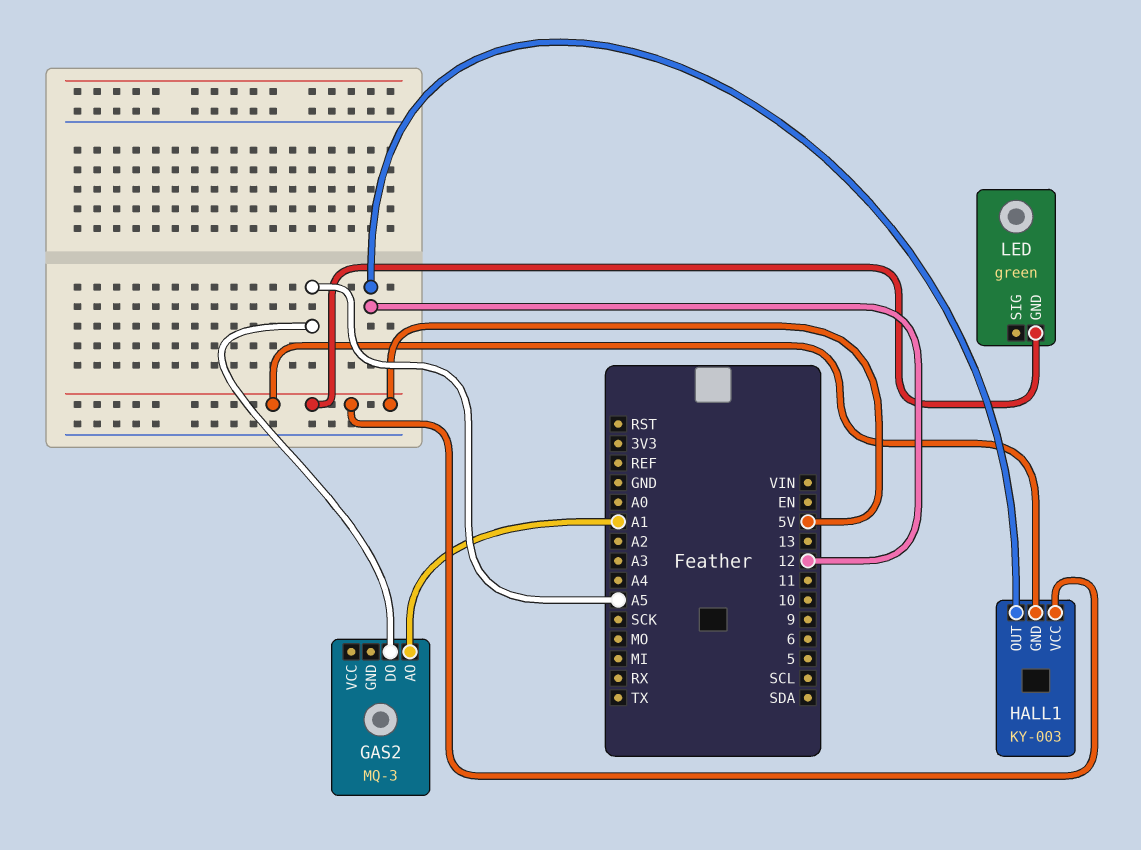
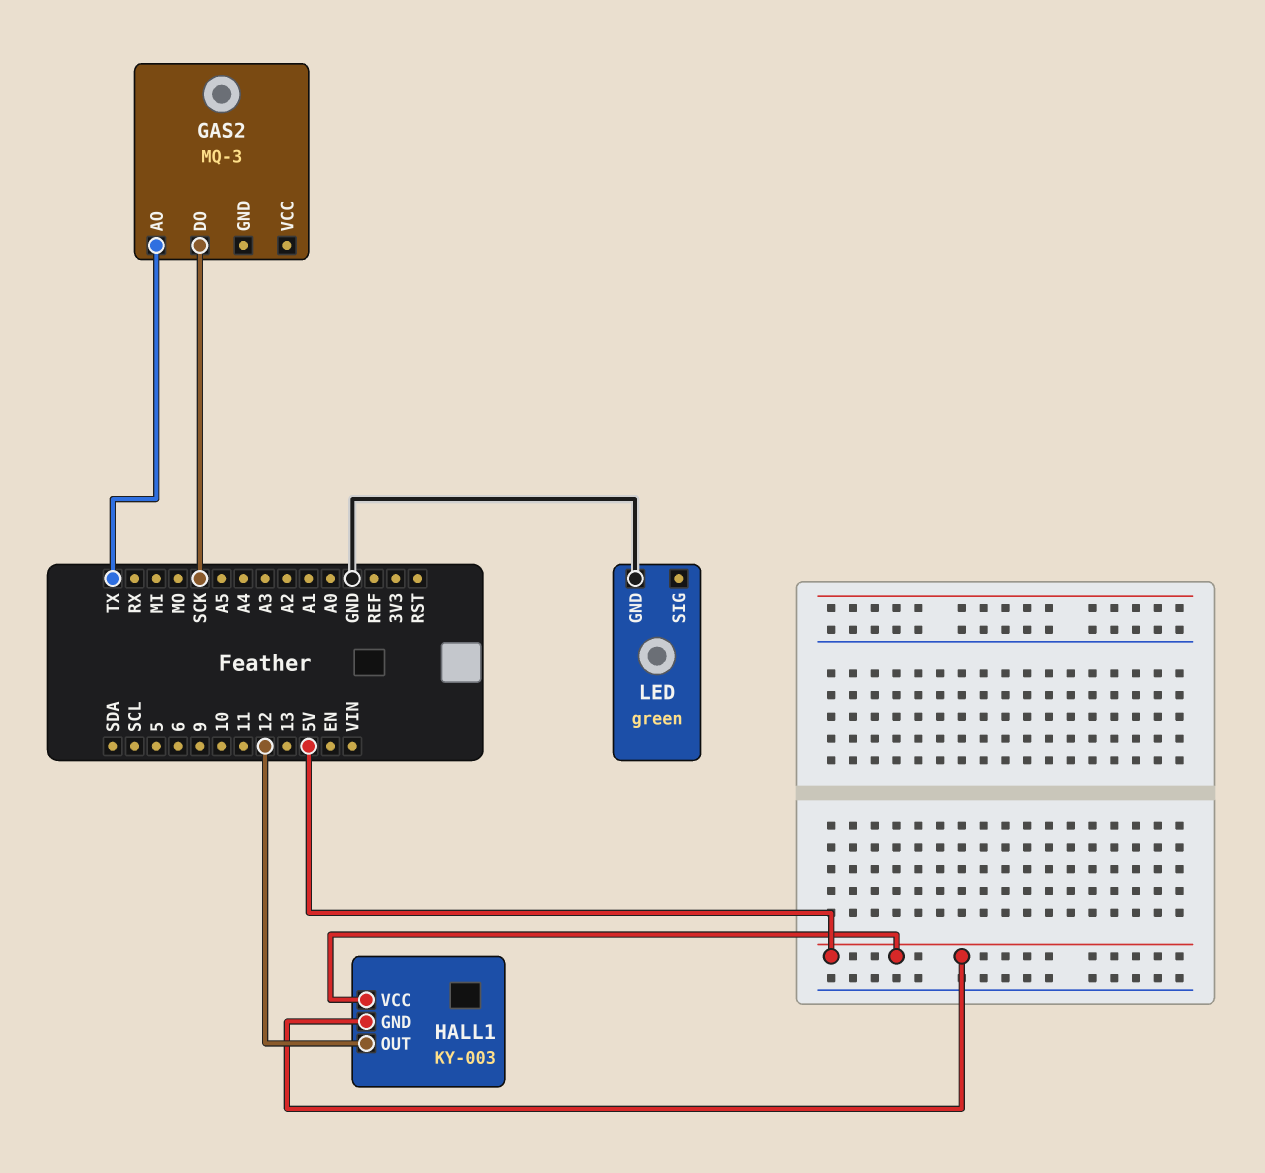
GAS2 pin AO: A1 -> TX
GAS2 pin DO: A5 -> SCK
LED pin GND: 5V -> GND

